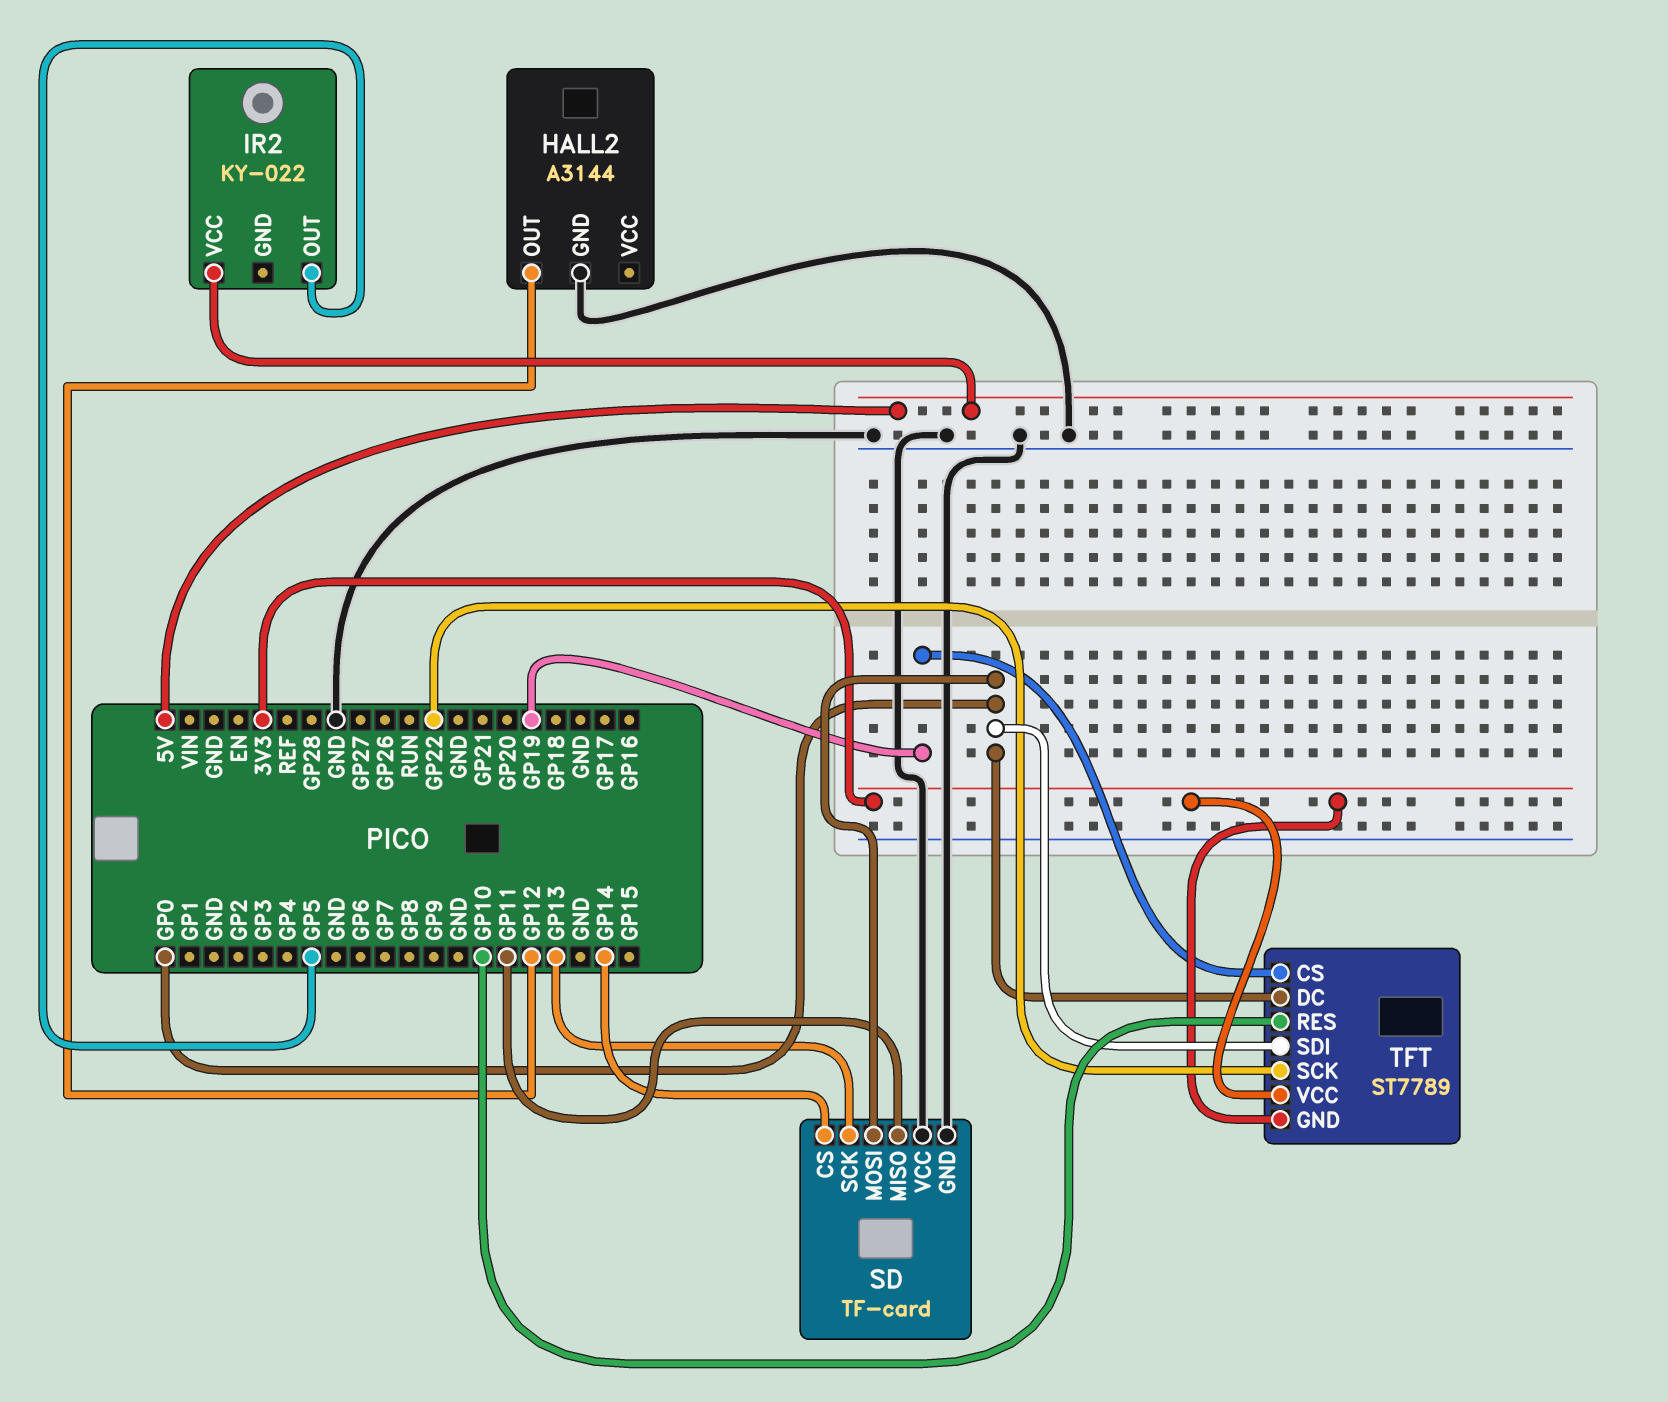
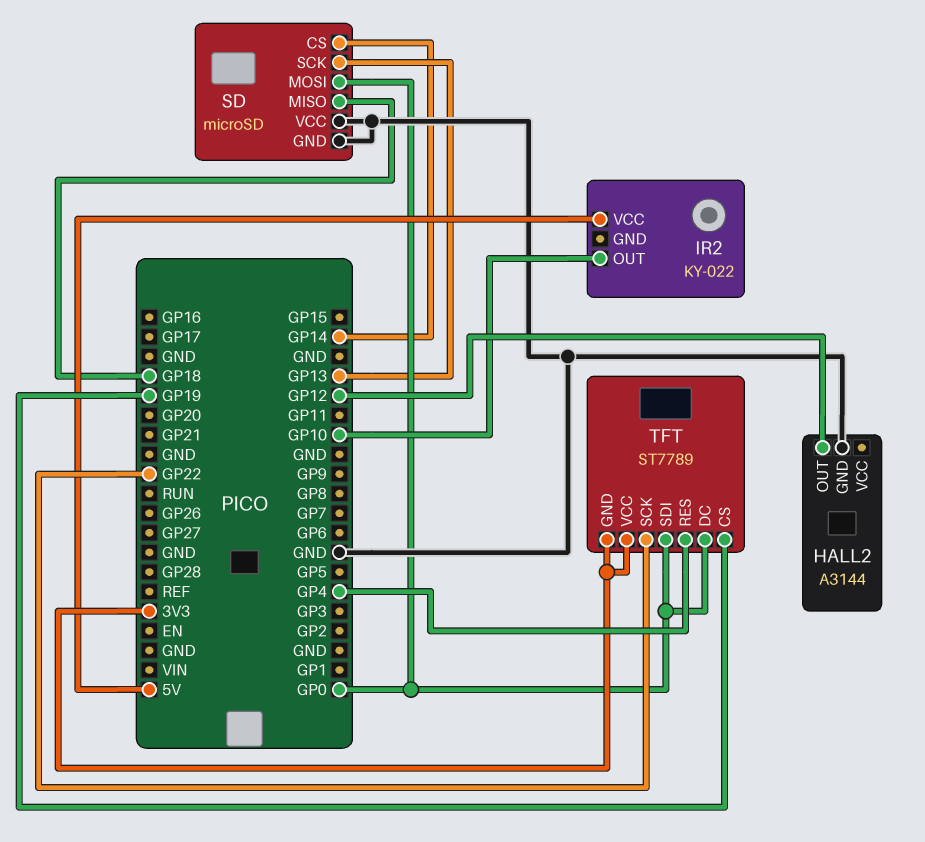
IR2 pin OUT: GP5 -> GP10
SD: TF-card -> microSD
SD pin MISO: GP11 -> GP18
TFT pin RES: GP10 -> GP4

